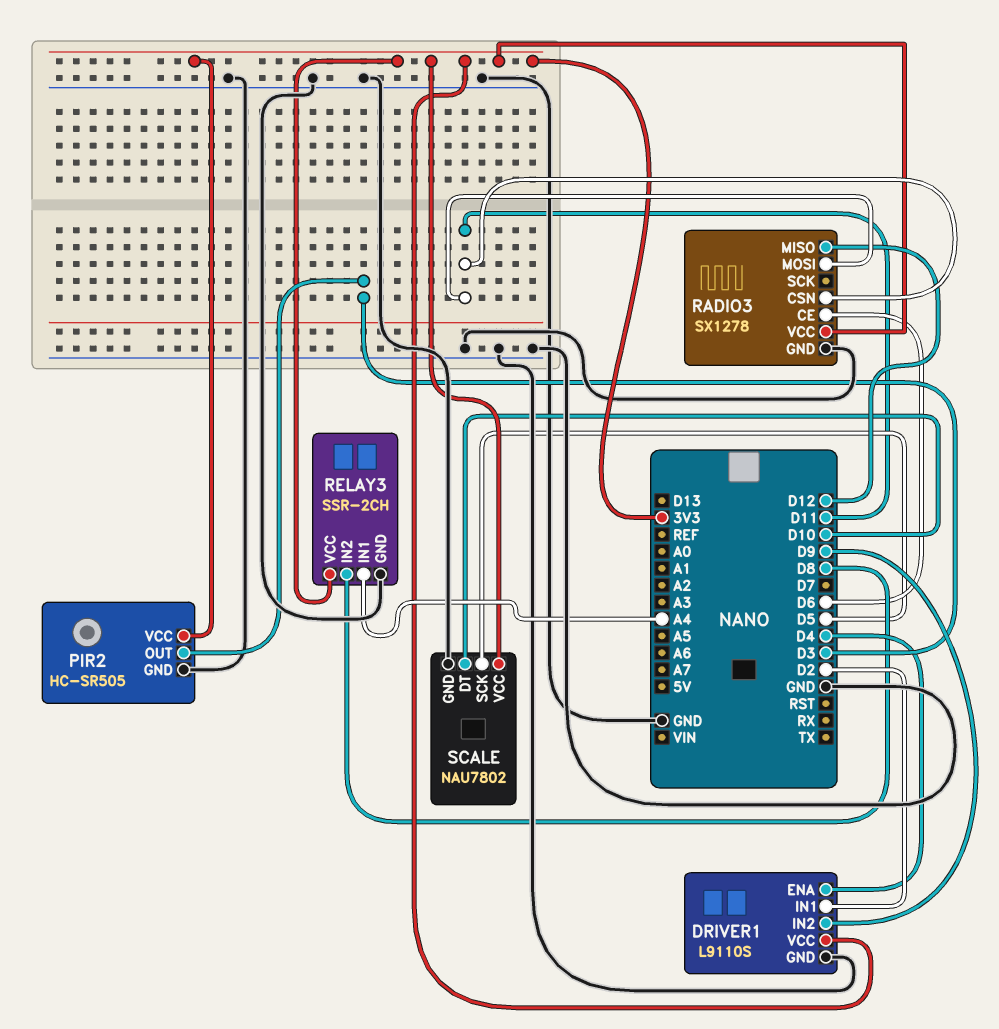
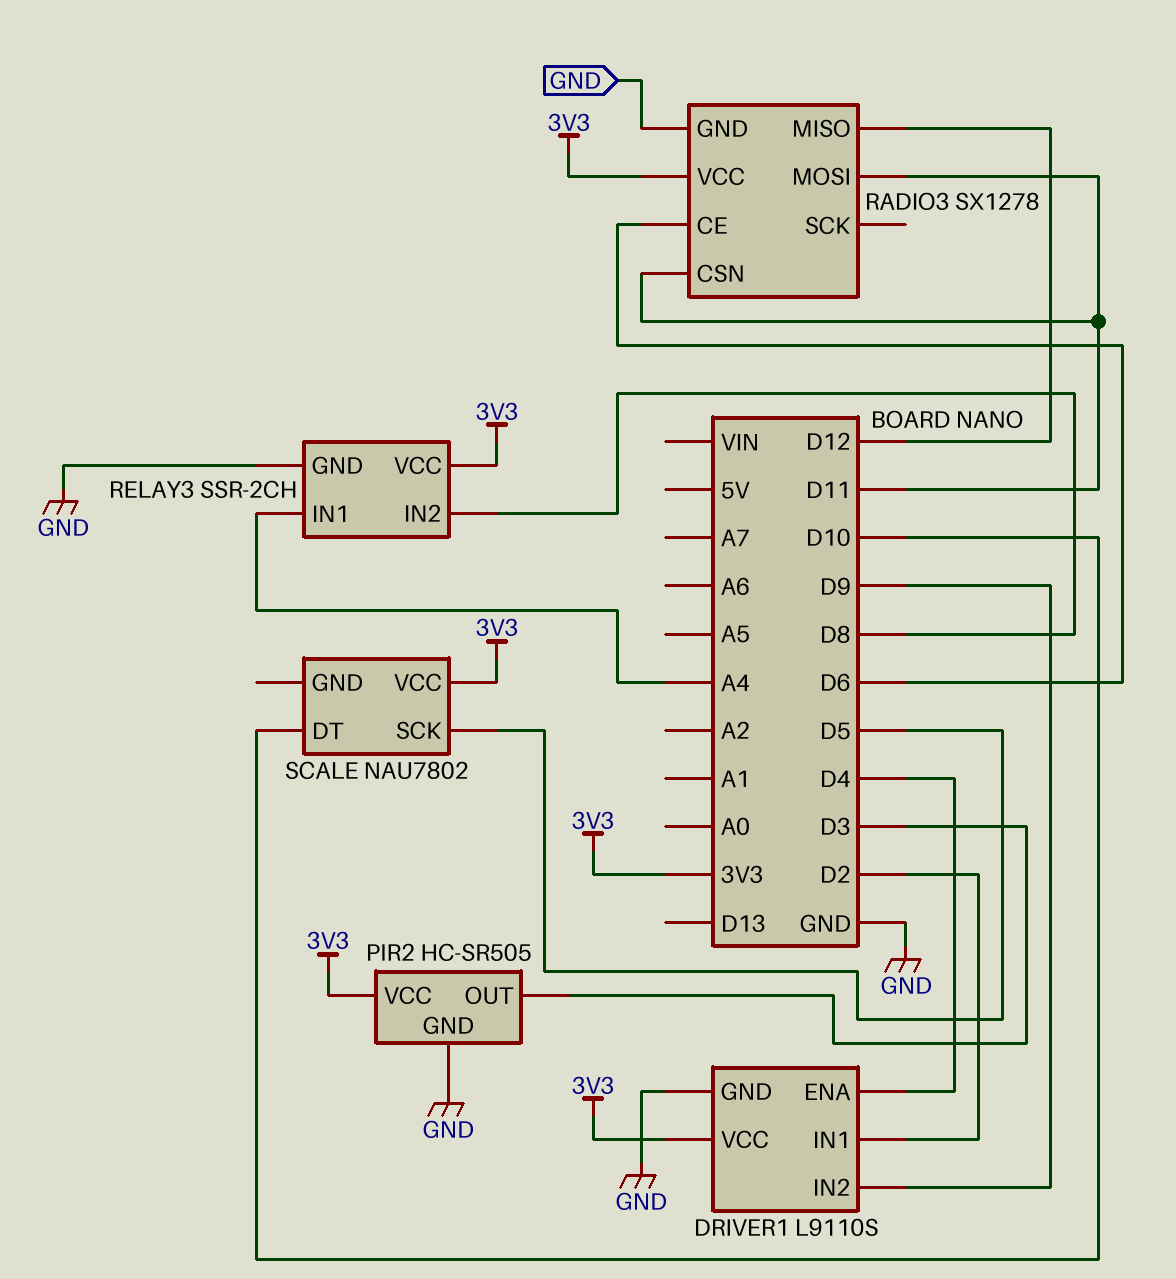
SCALE pin GND: GND -> none

